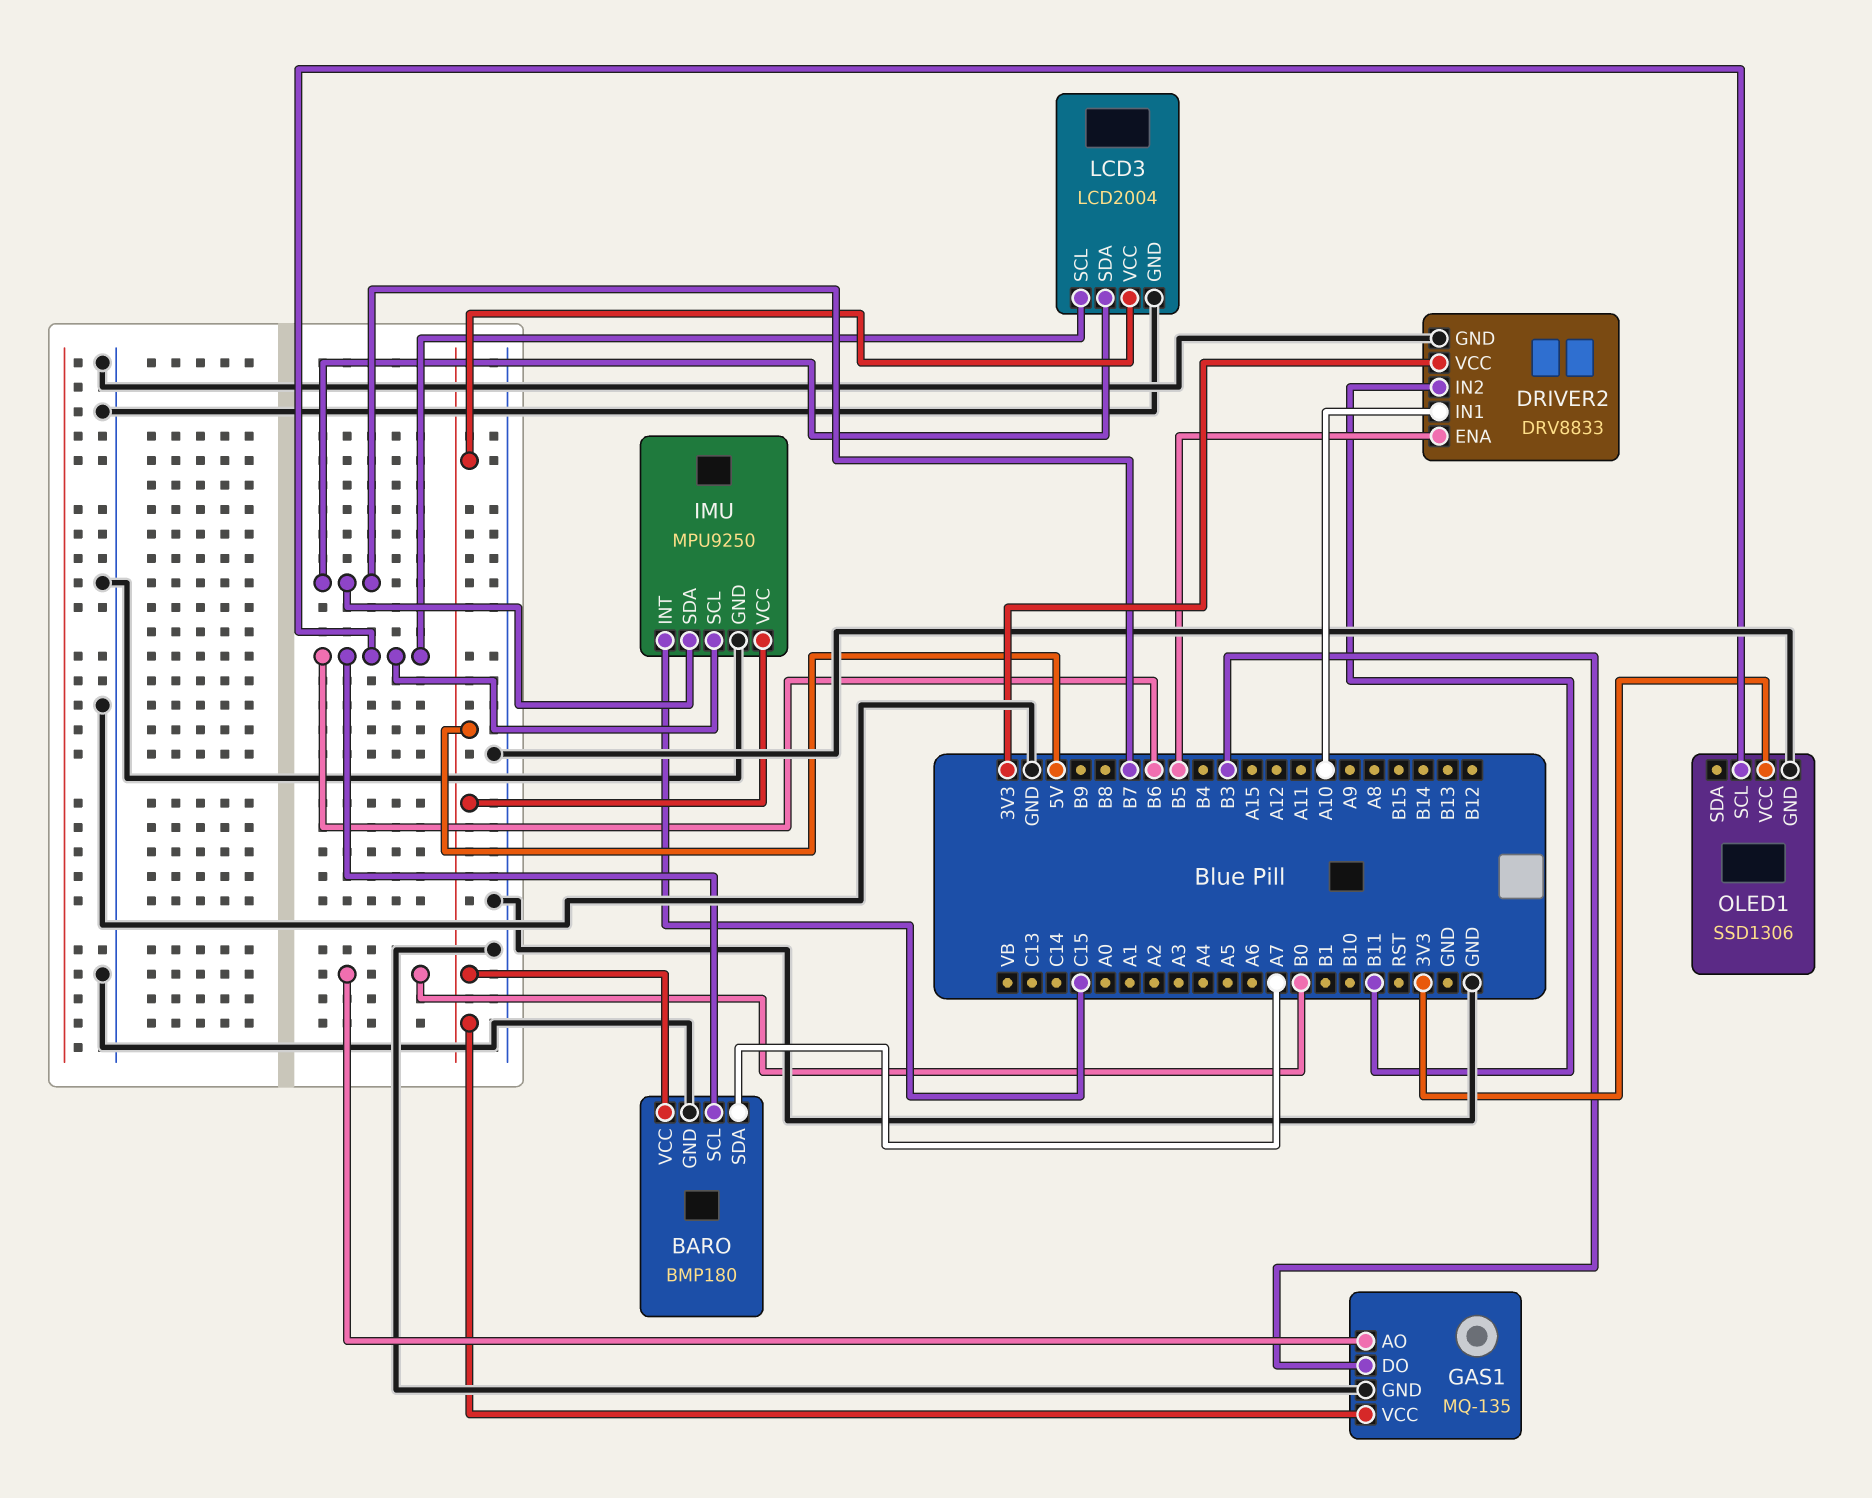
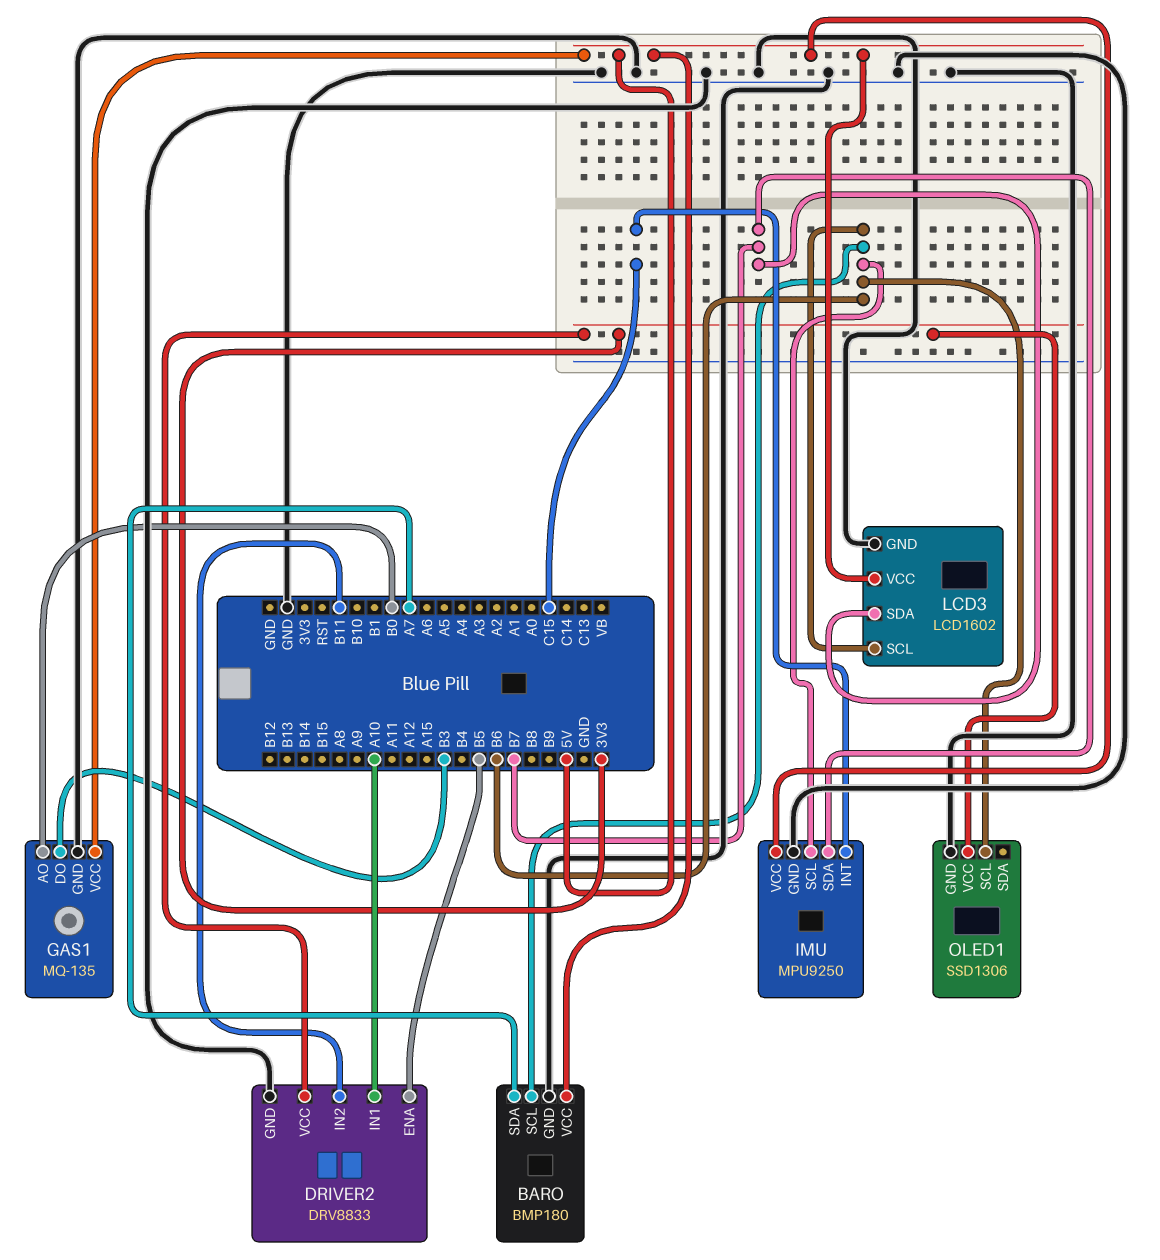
LCD3: LCD2004 -> LCD1602

